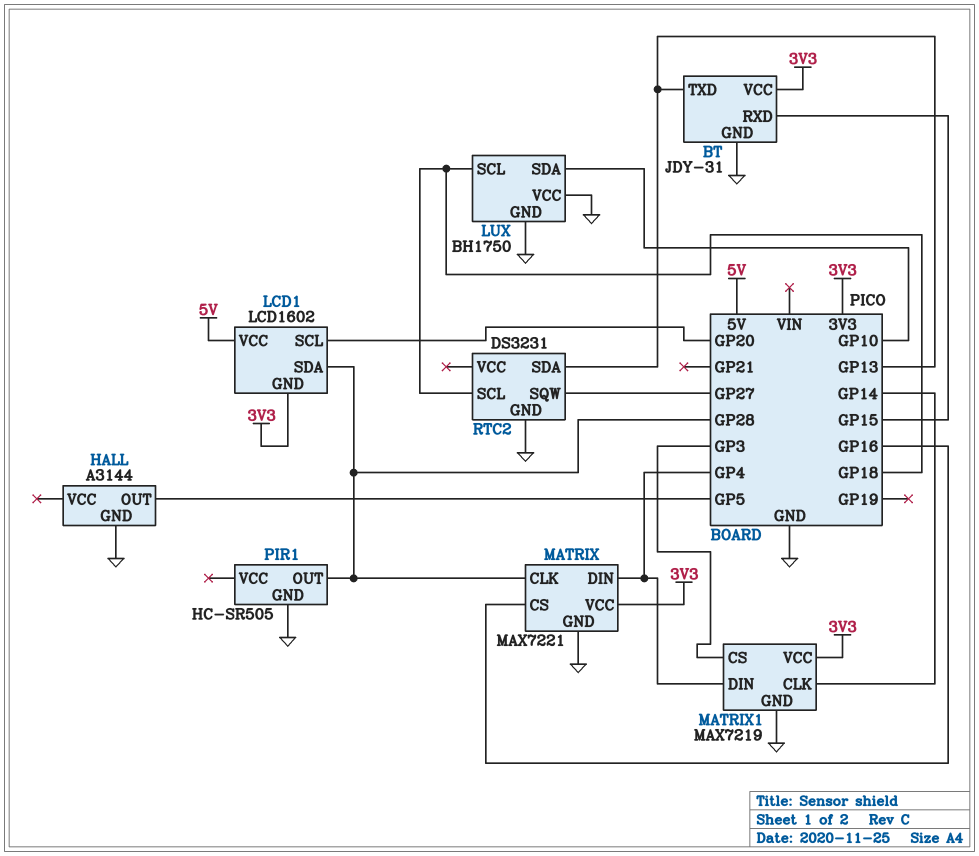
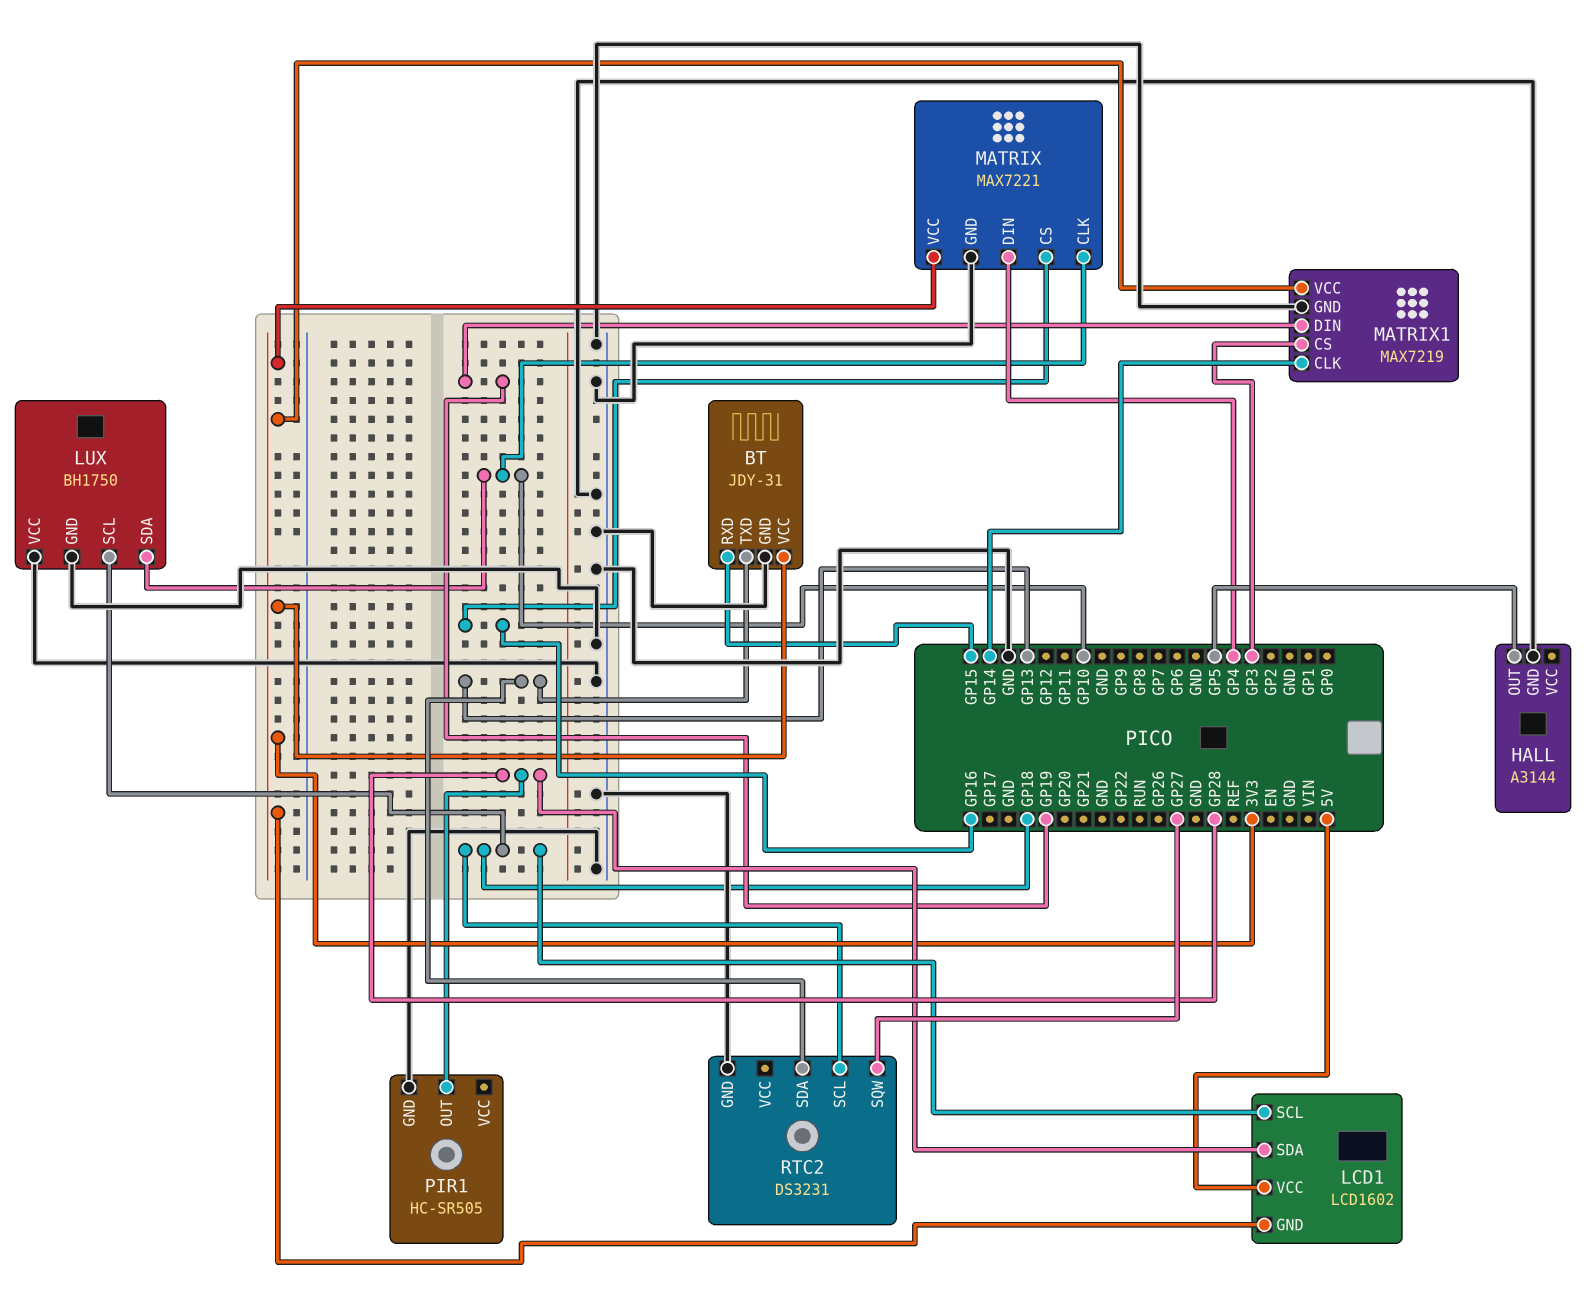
LCD1 pin SCL: GP20 -> GP18
MATRIX pin CLK: GP28 -> GP10
MATRIX1 pin DIN: GP4 -> GP19

